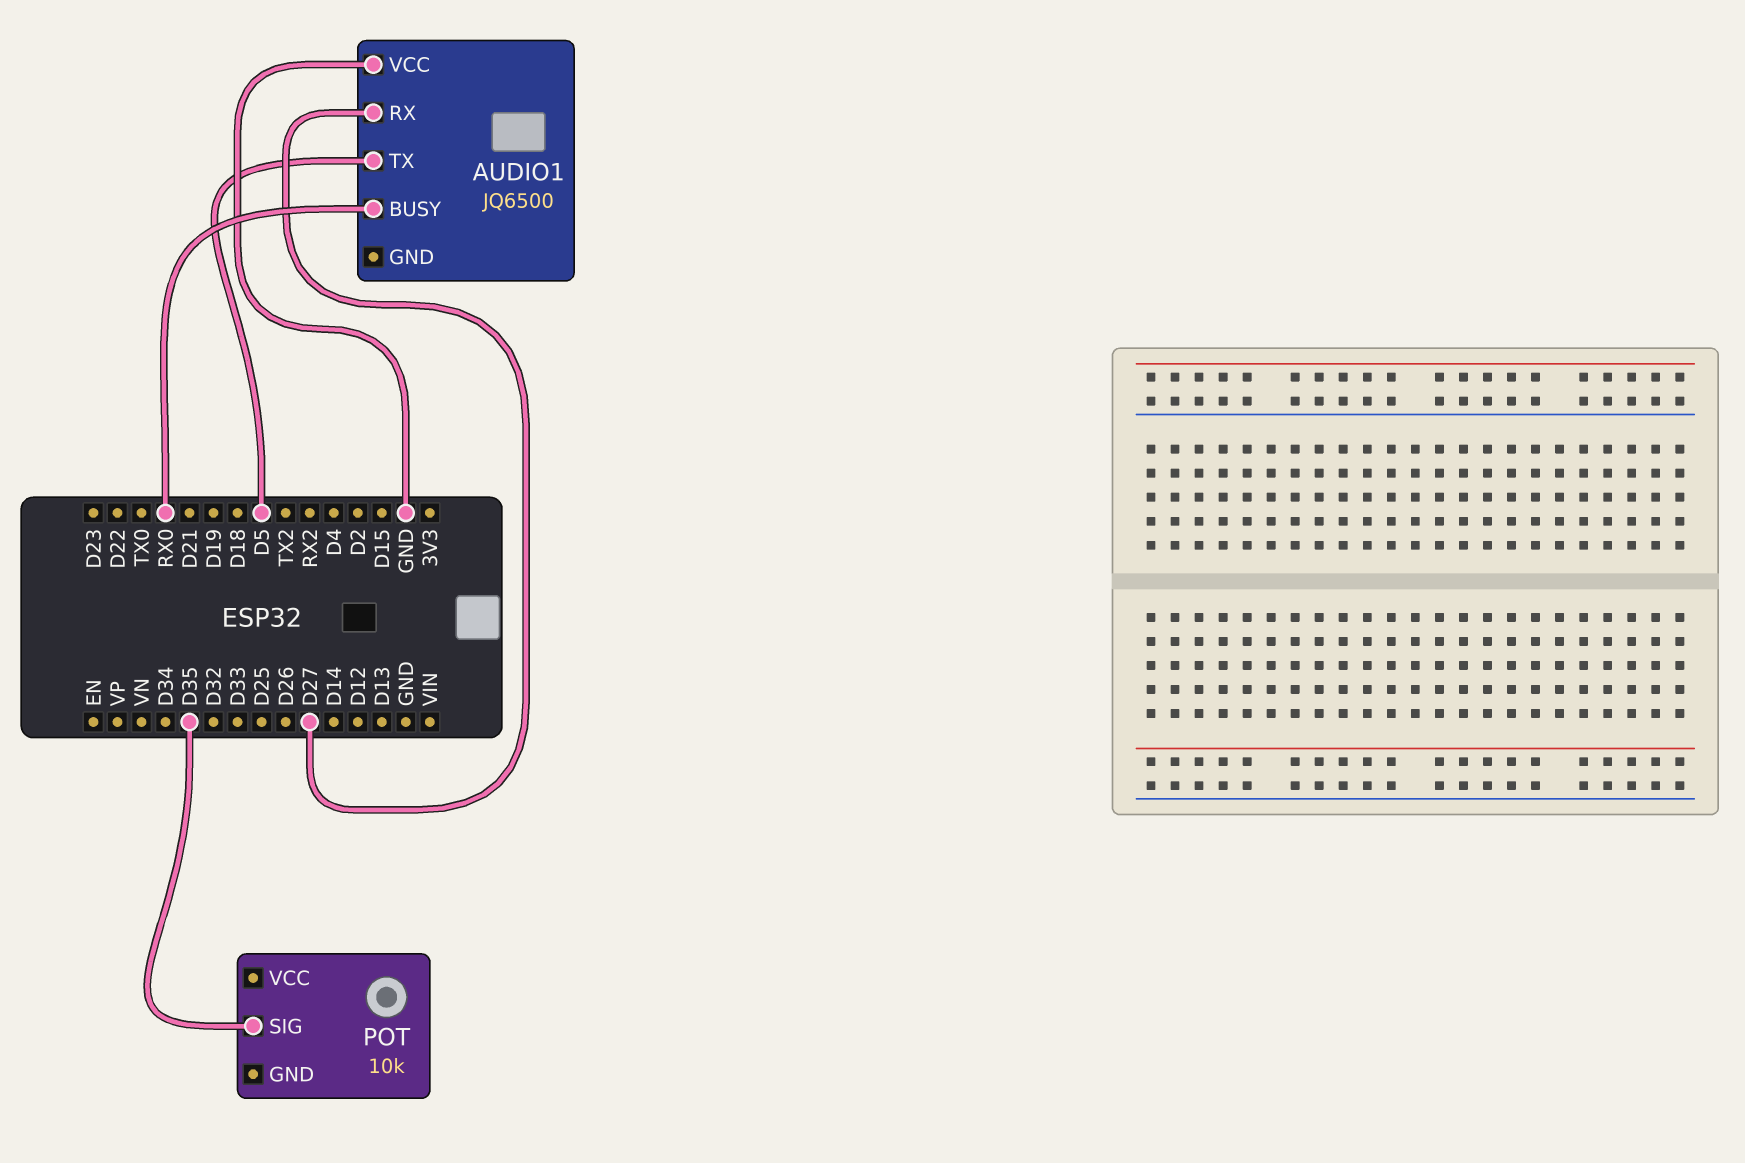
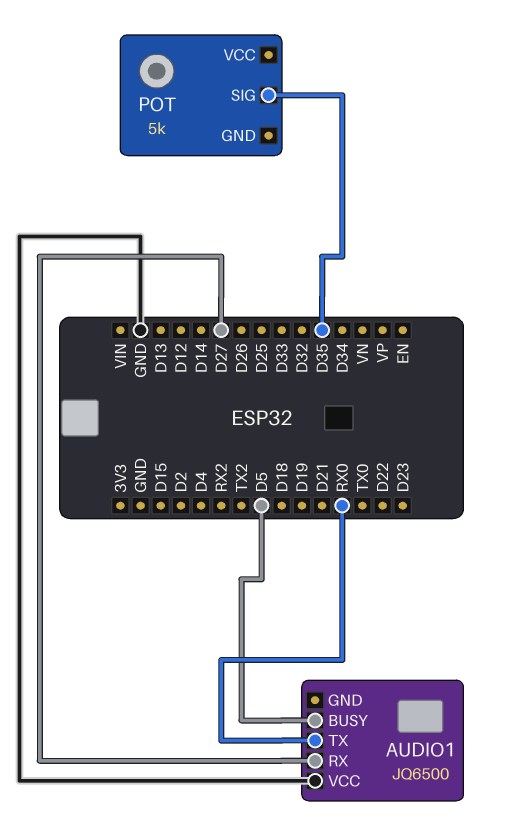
AUDIO1 pin BUSY: RX0 -> D5
AUDIO1 pin TX: D5 -> RX0
POT: 10k -> 5k

